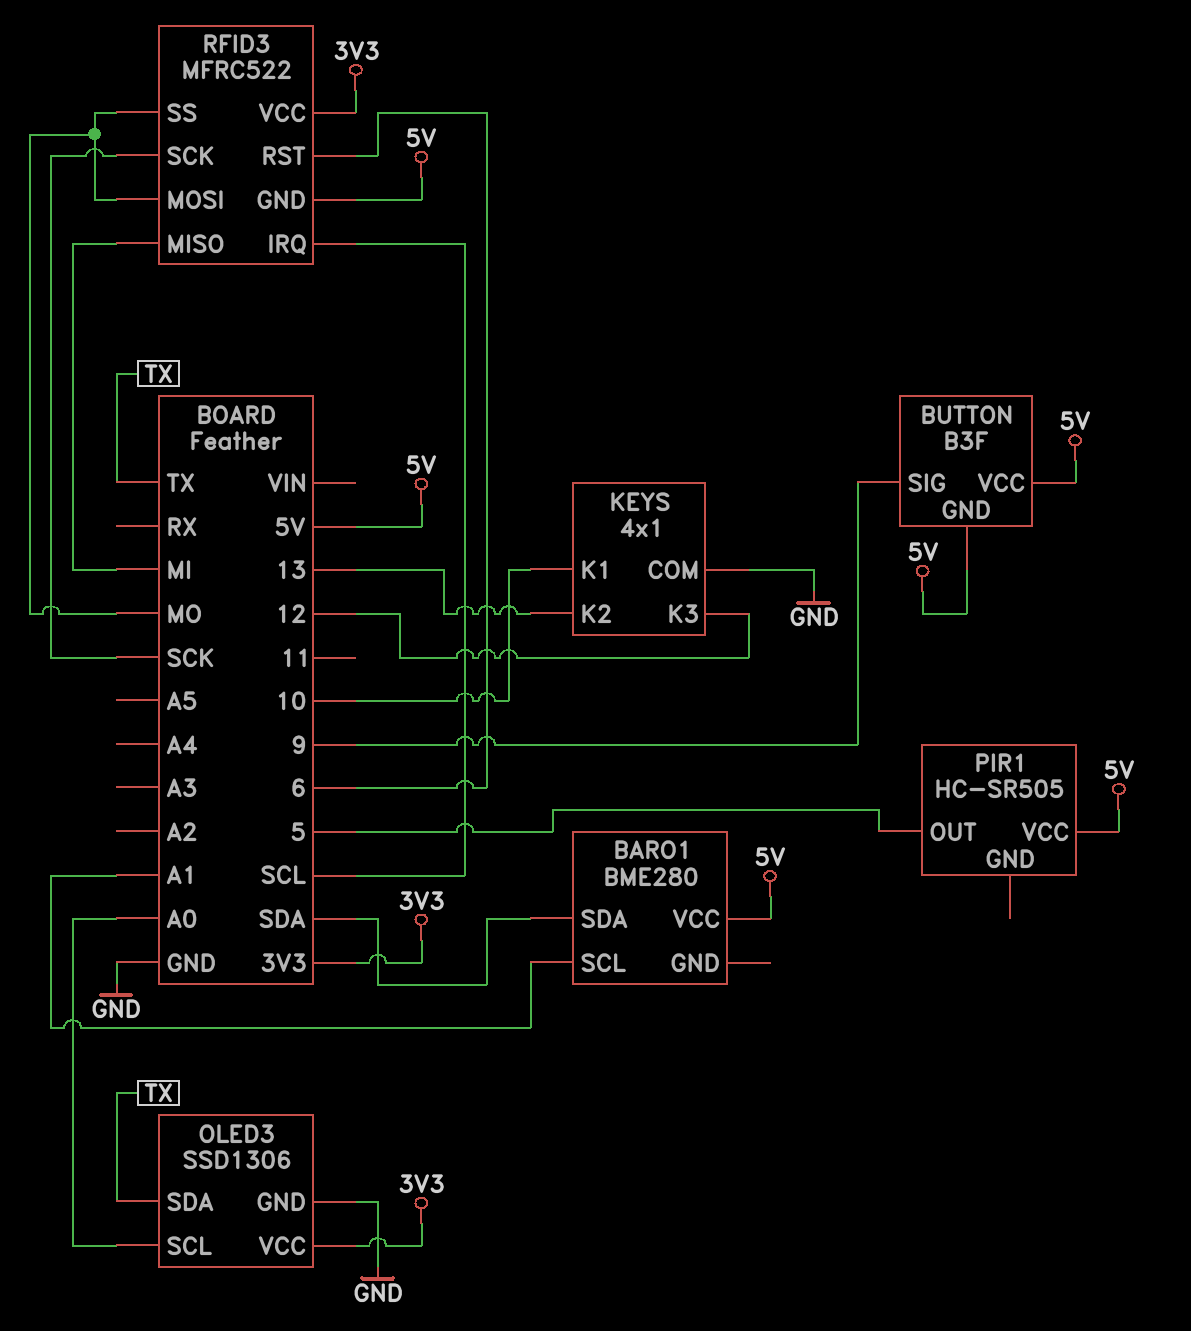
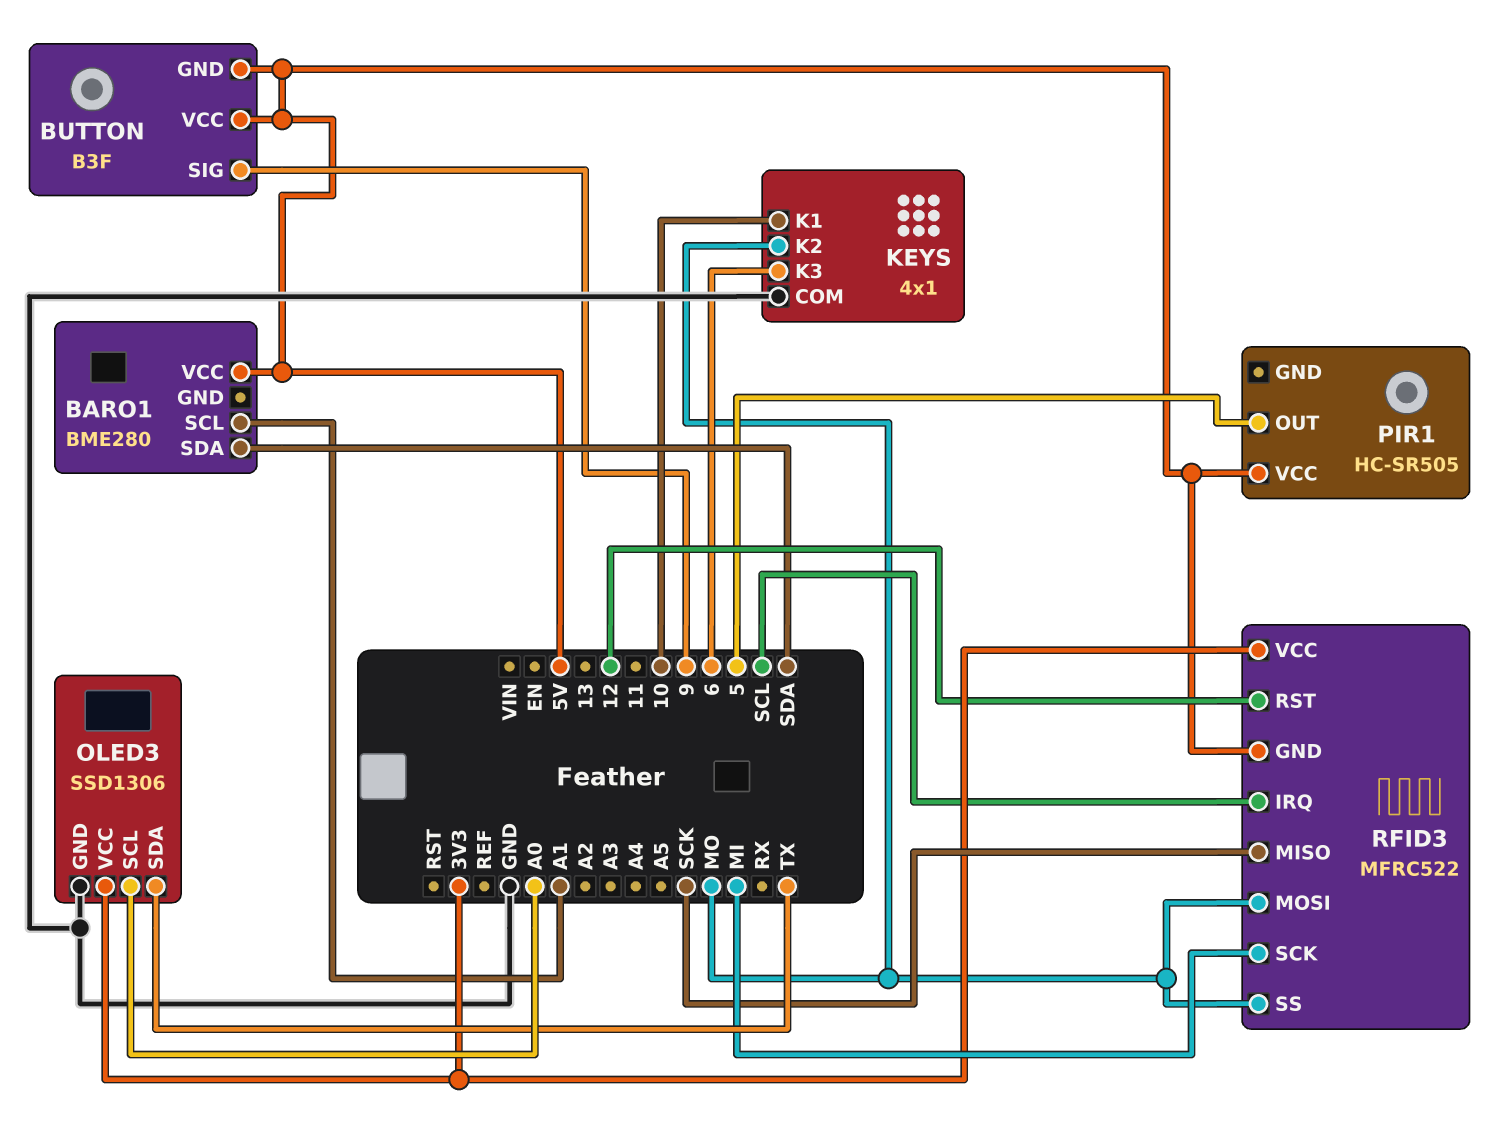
KEYS pin K2: 13 -> MO
KEYS pin K3: 12 -> 6
RFID3 pin MISO: MI -> SCK
RFID3 pin RST: 6 -> 12
RFID3 pin SCK: SCK -> MI

